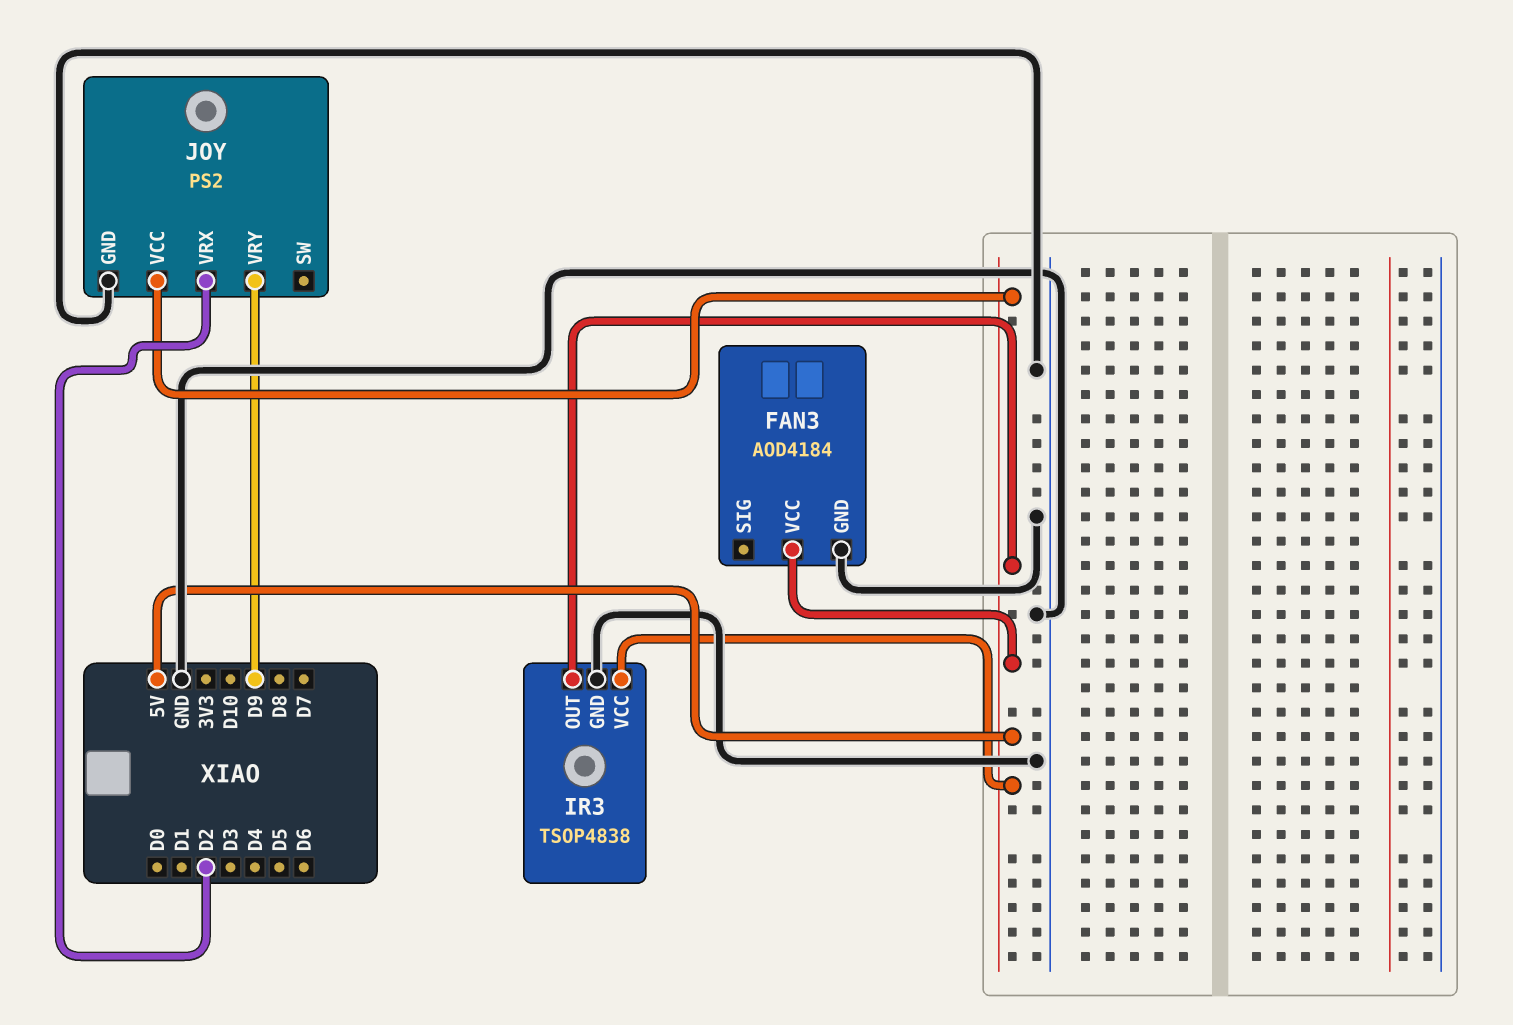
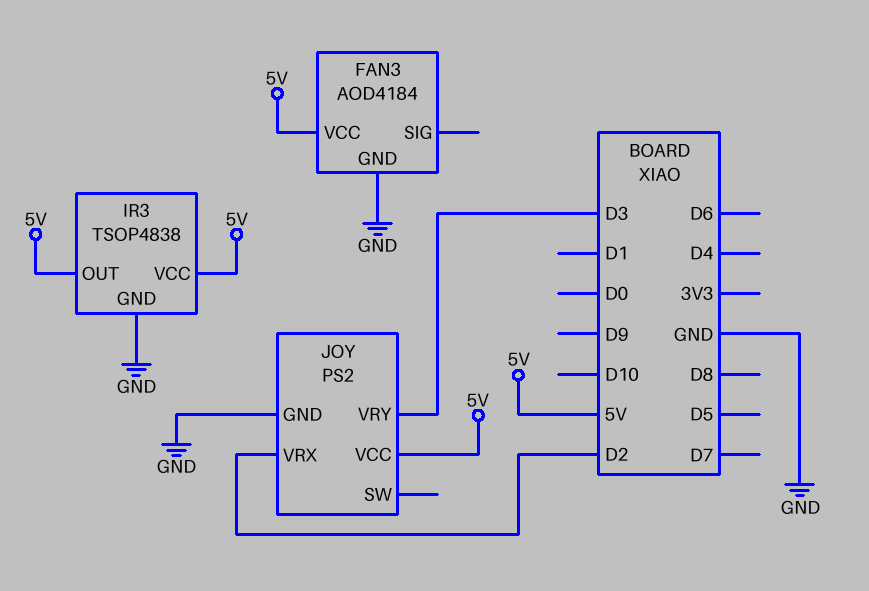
JOY pin VRY: D9 -> D3

